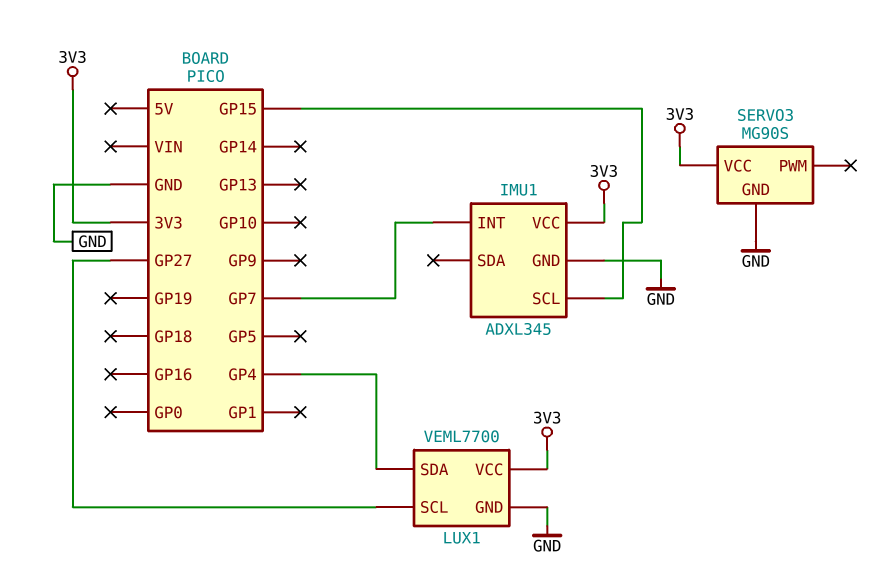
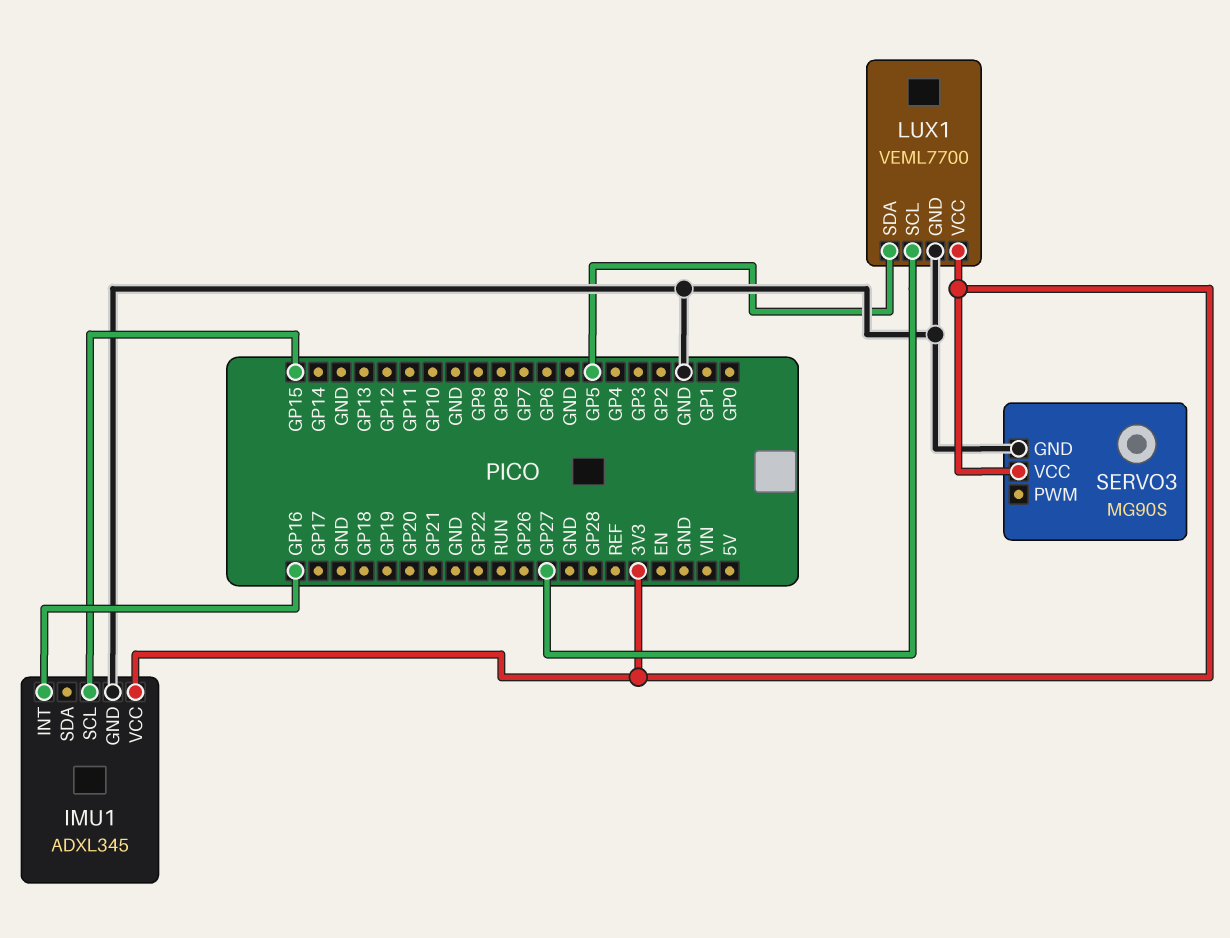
IMU1 pin INT: GP7 -> GP16
LUX1 pin SDA: GP4 -> GP5

